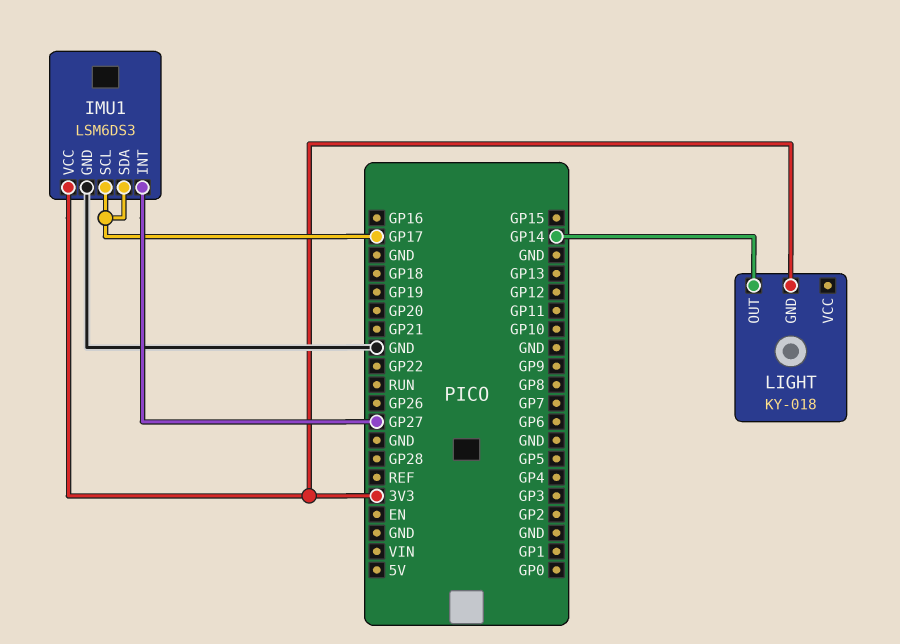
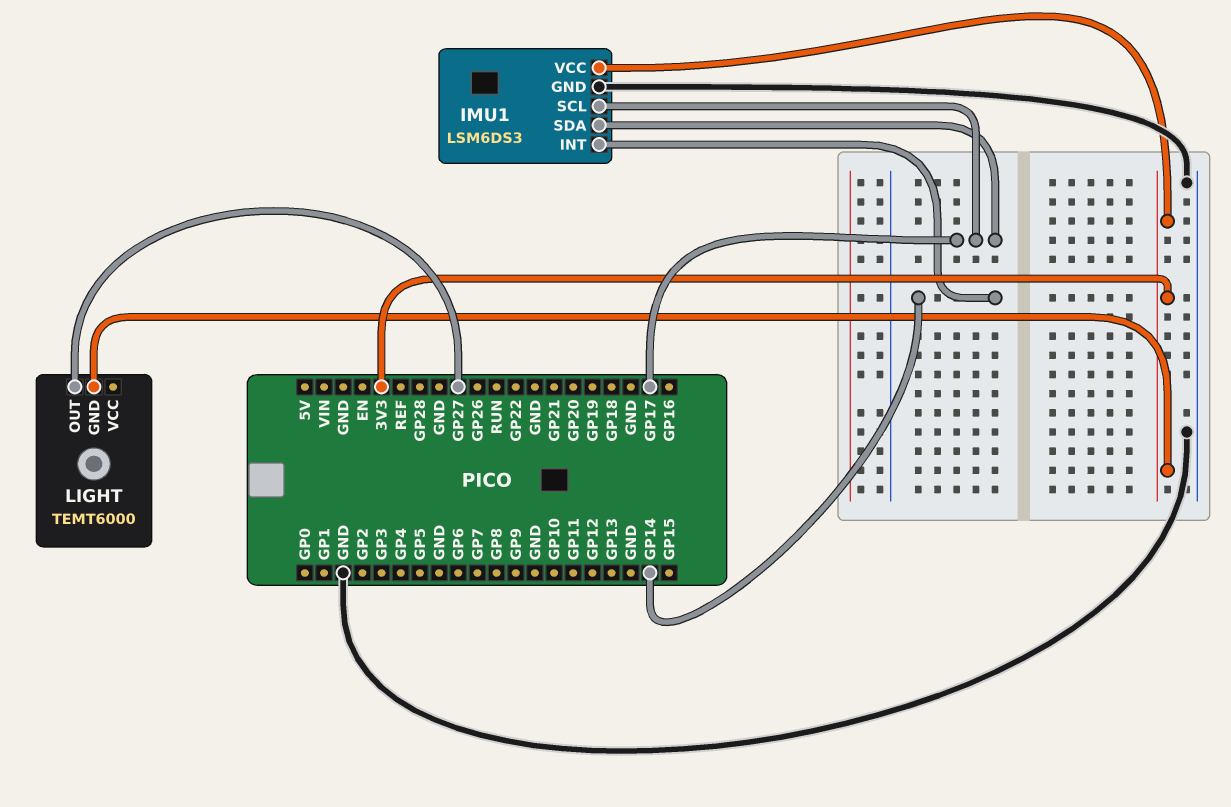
IMU1 pin INT: GP27 -> GP14
LIGHT: KY-018 -> TEMT6000
LIGHT pin OUT: GP14 -> GP27

